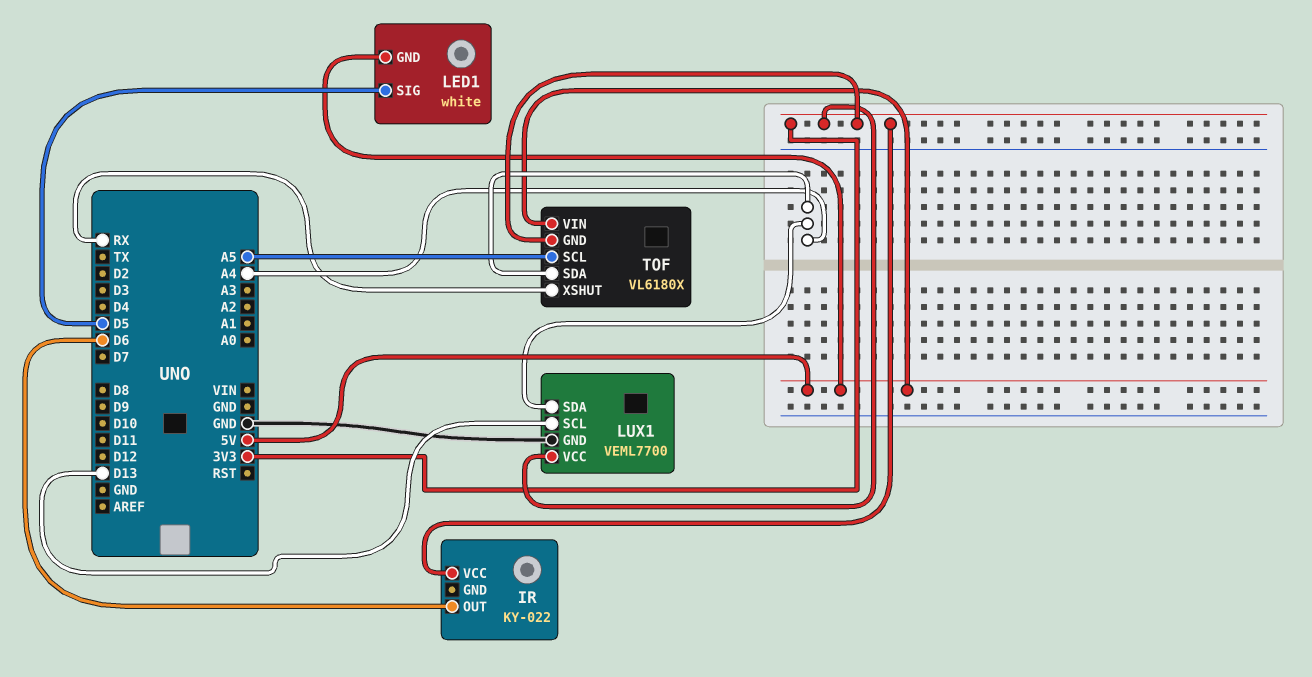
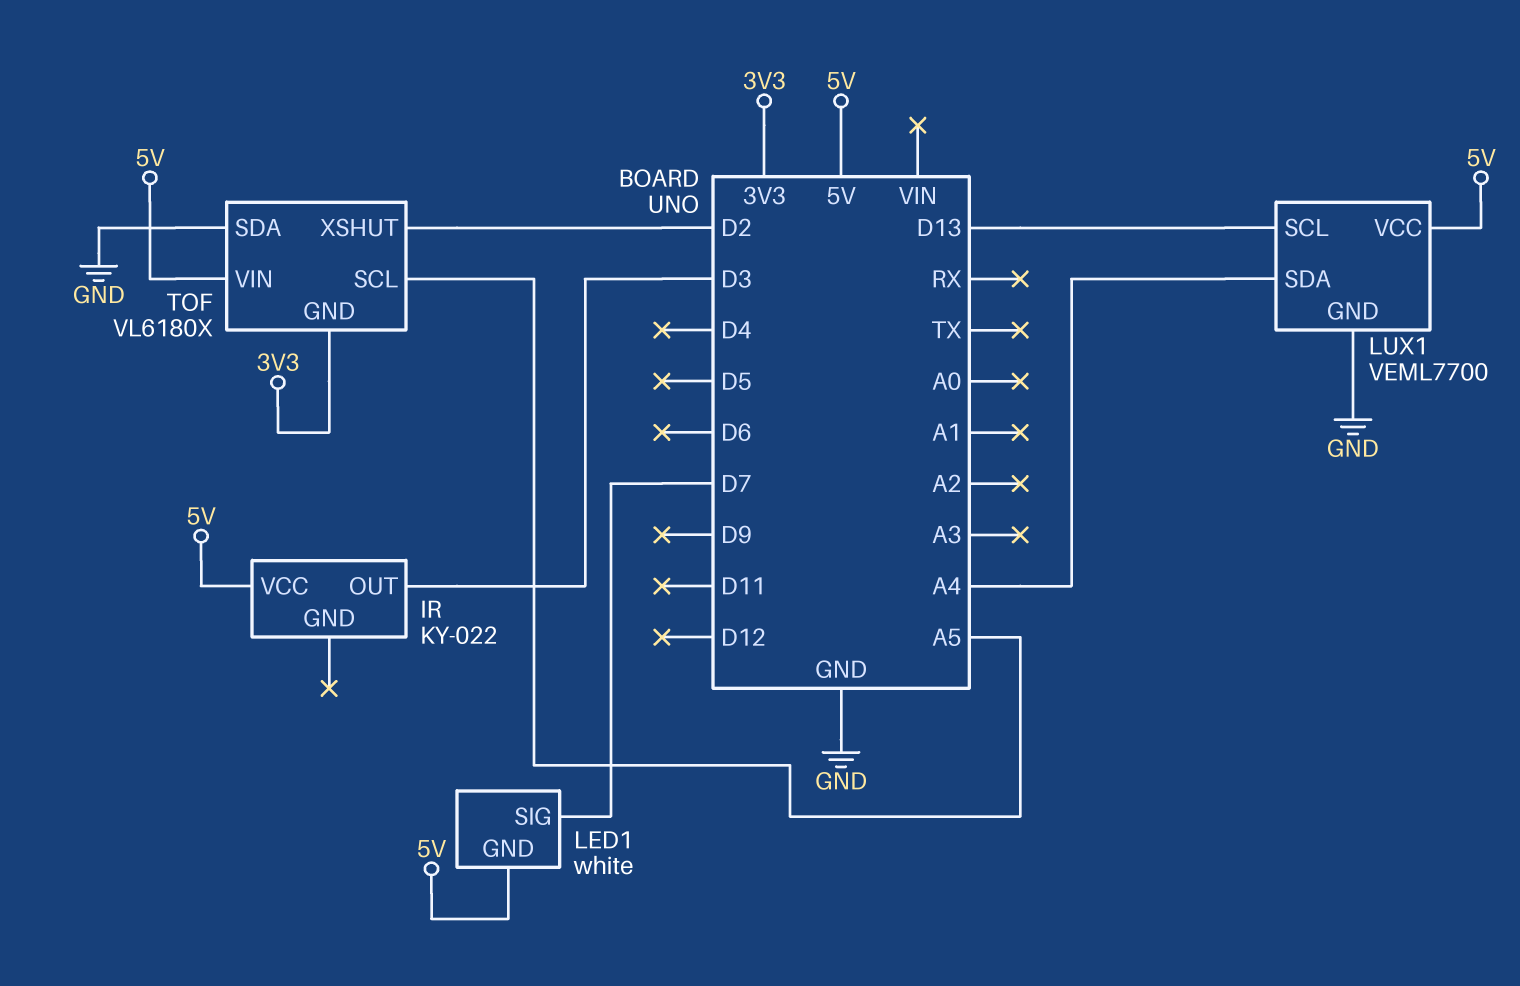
IR pin OUT: D6 -> D3
IR pin VCC: 3V3 -> 5V
LED1 pin SIG: D5 -> D7
LUX1 pin VCC: 3V3 -> 5V
TOF pin SDA: A4 -> GND
TOF pin XSHUT: RX -> D2

